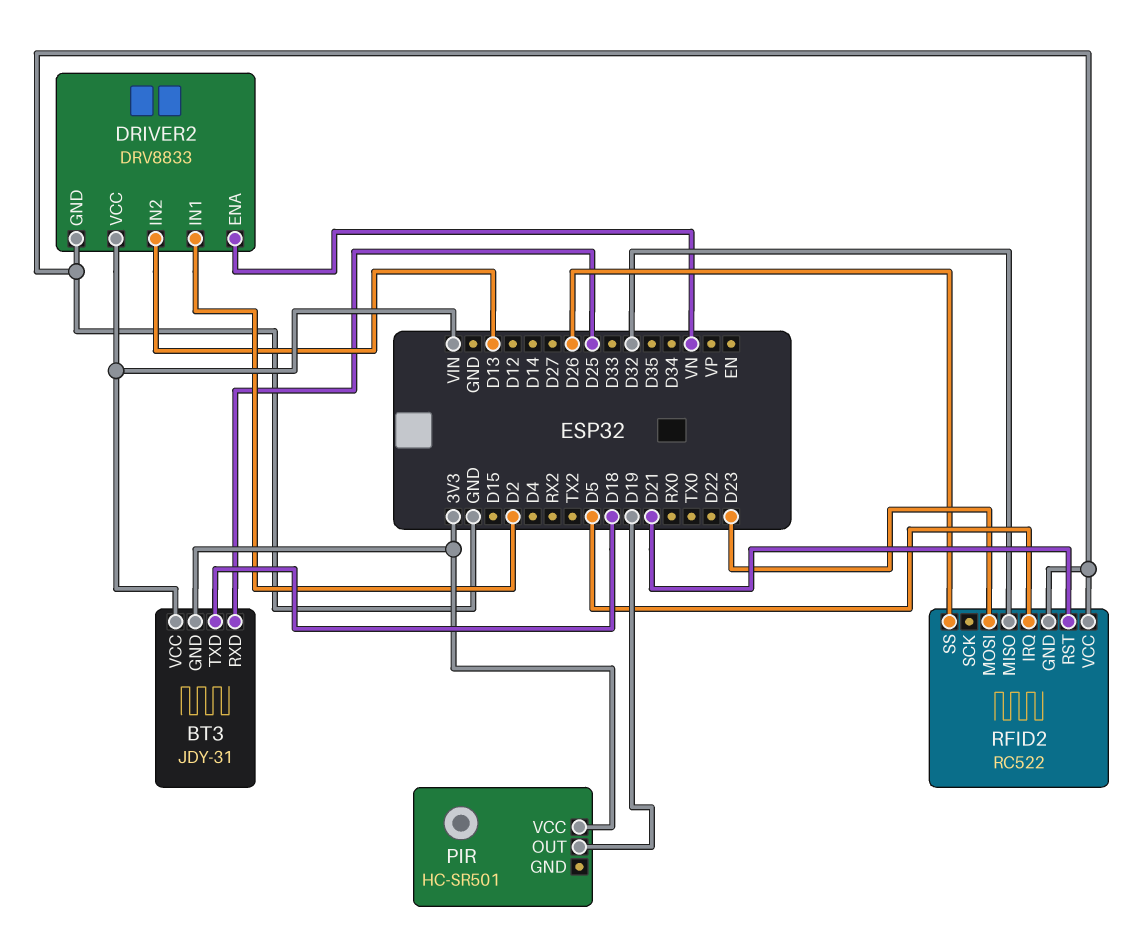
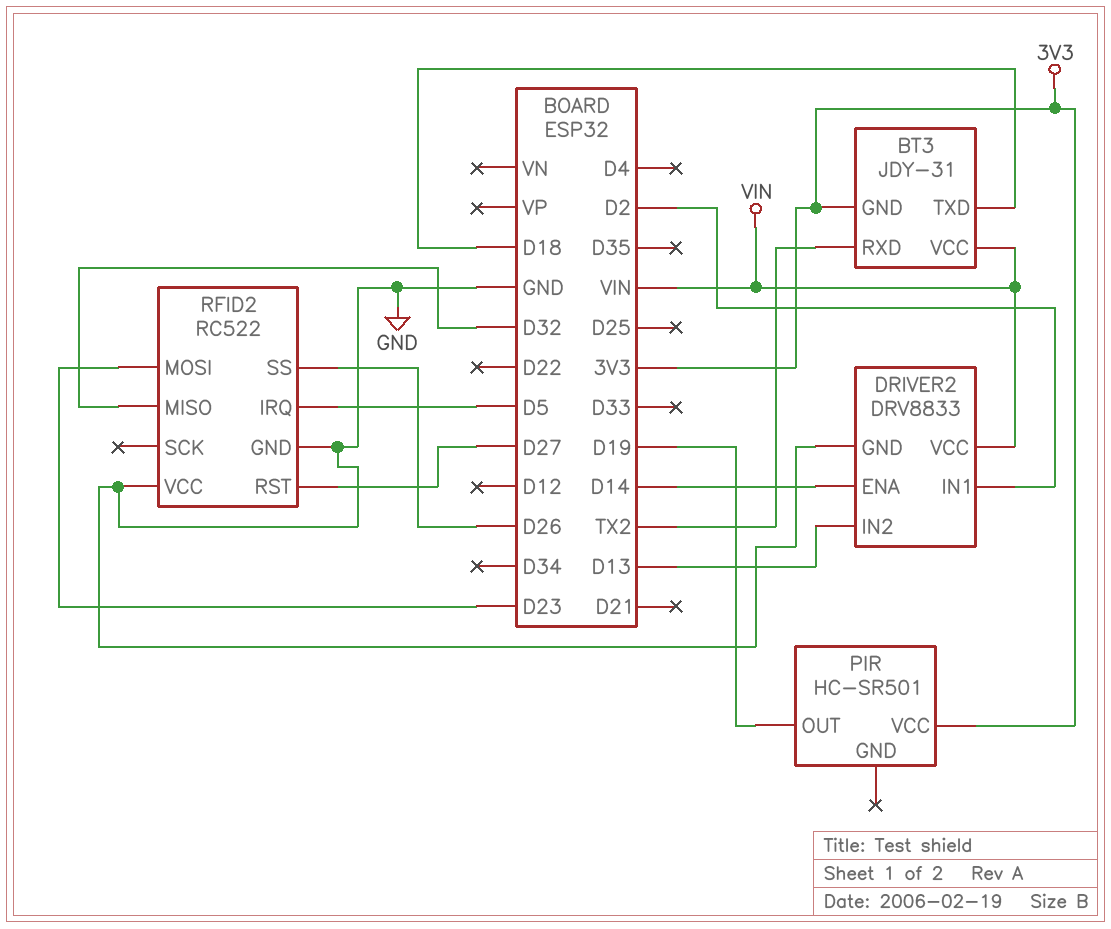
BT3 pin RXD: D25 -> TX2
DRIVER2 pin ENA: VN -> D14
RFID2 pin RST: D21 -> D27

